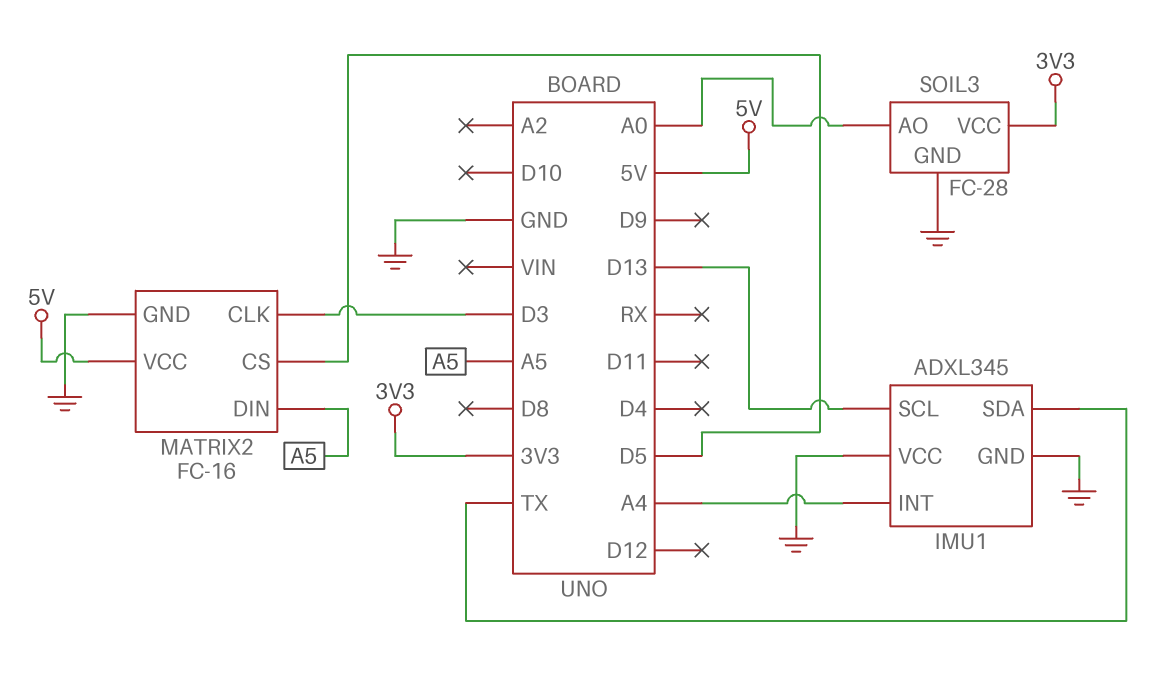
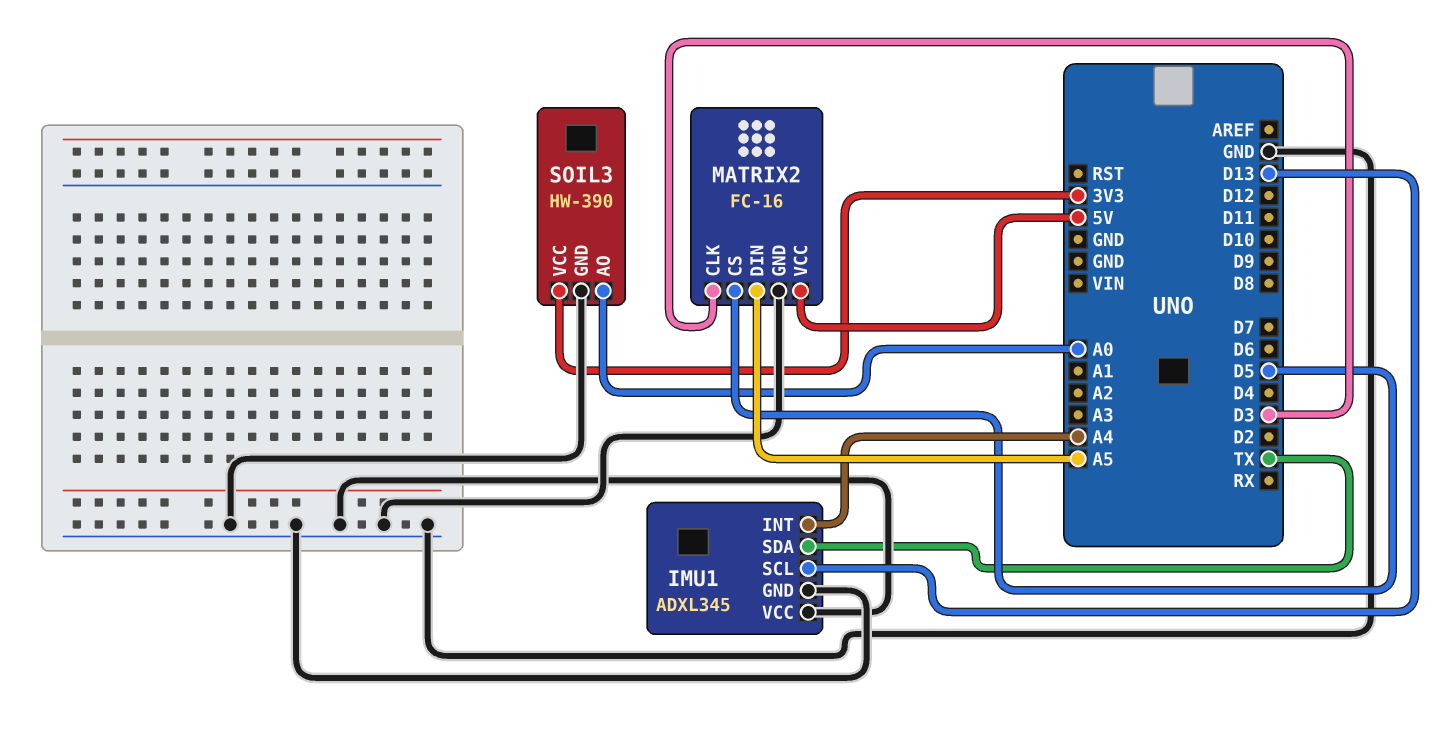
SOIL3: FC-28 -> HW-390

